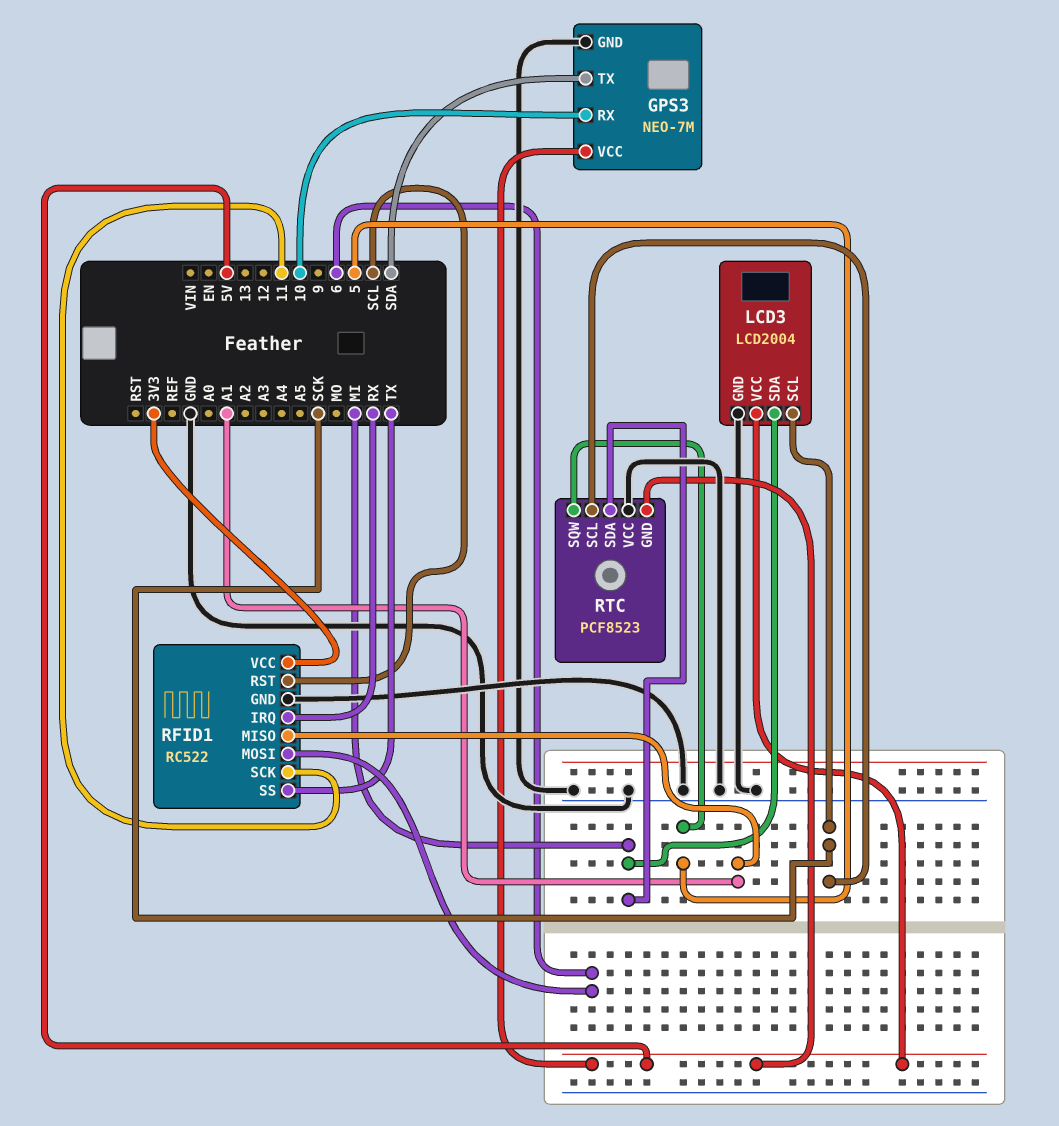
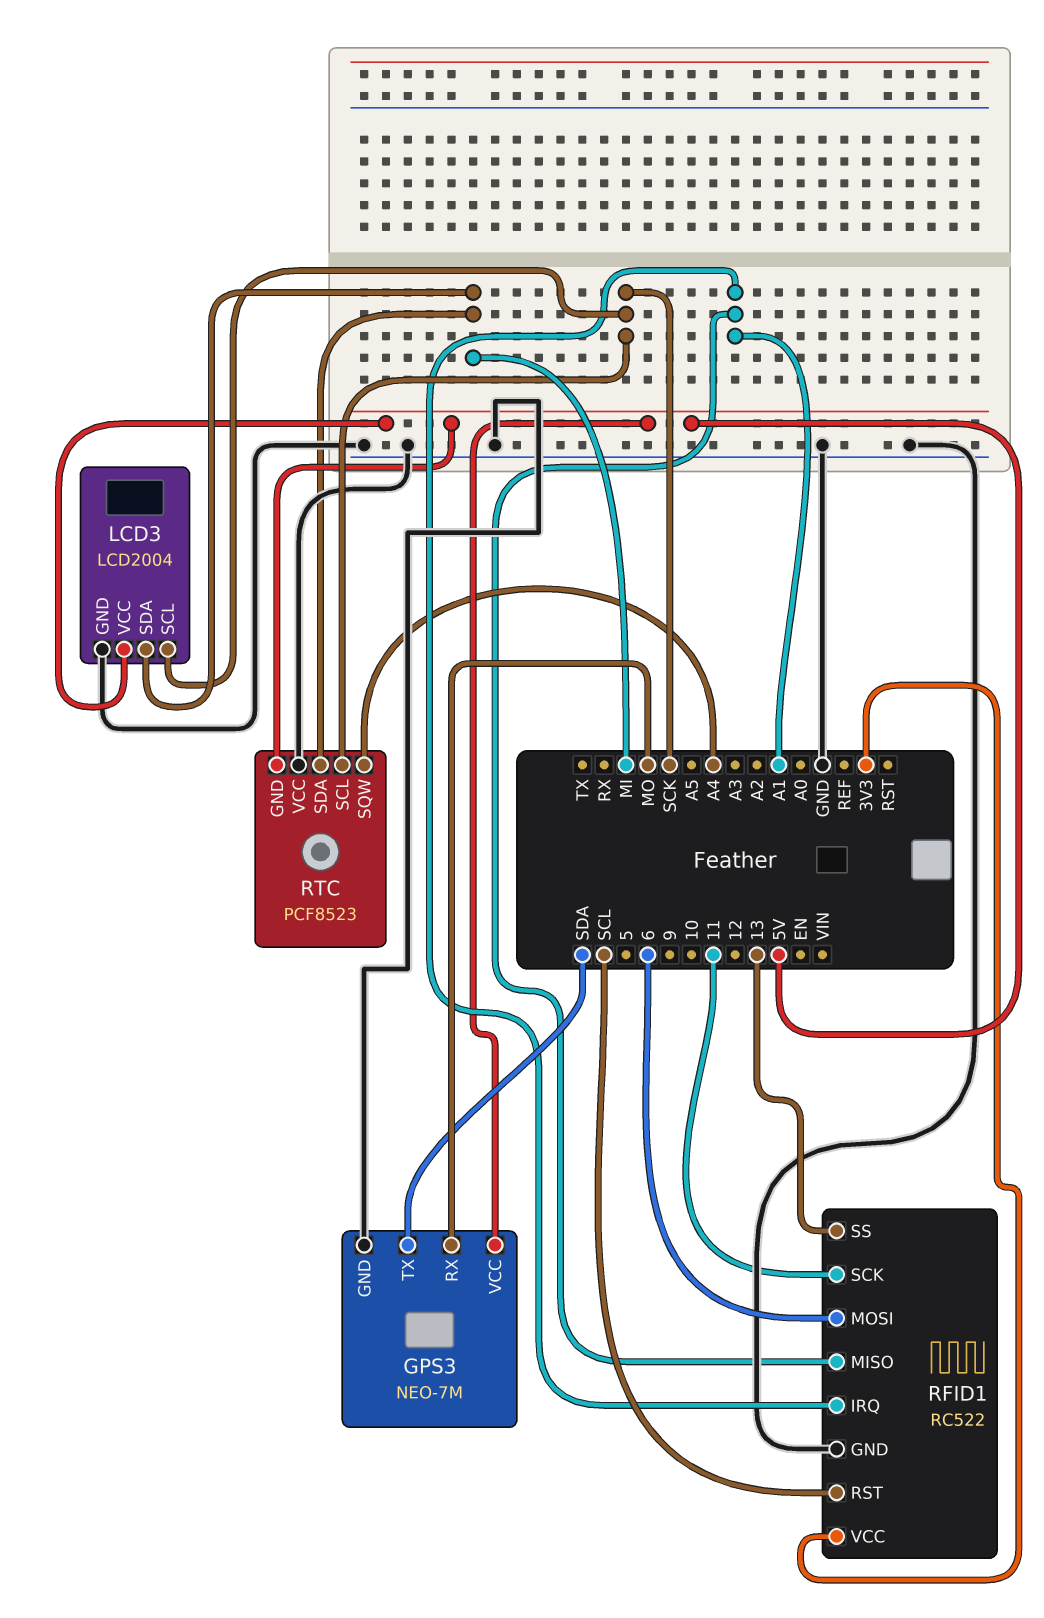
GPS3 pin RX: 10 -> MO
RFID1 pin IRQ: RX -> A1
RFID1 pin SS: TX -> 13
RTC pin SQW: 5 -> A4

